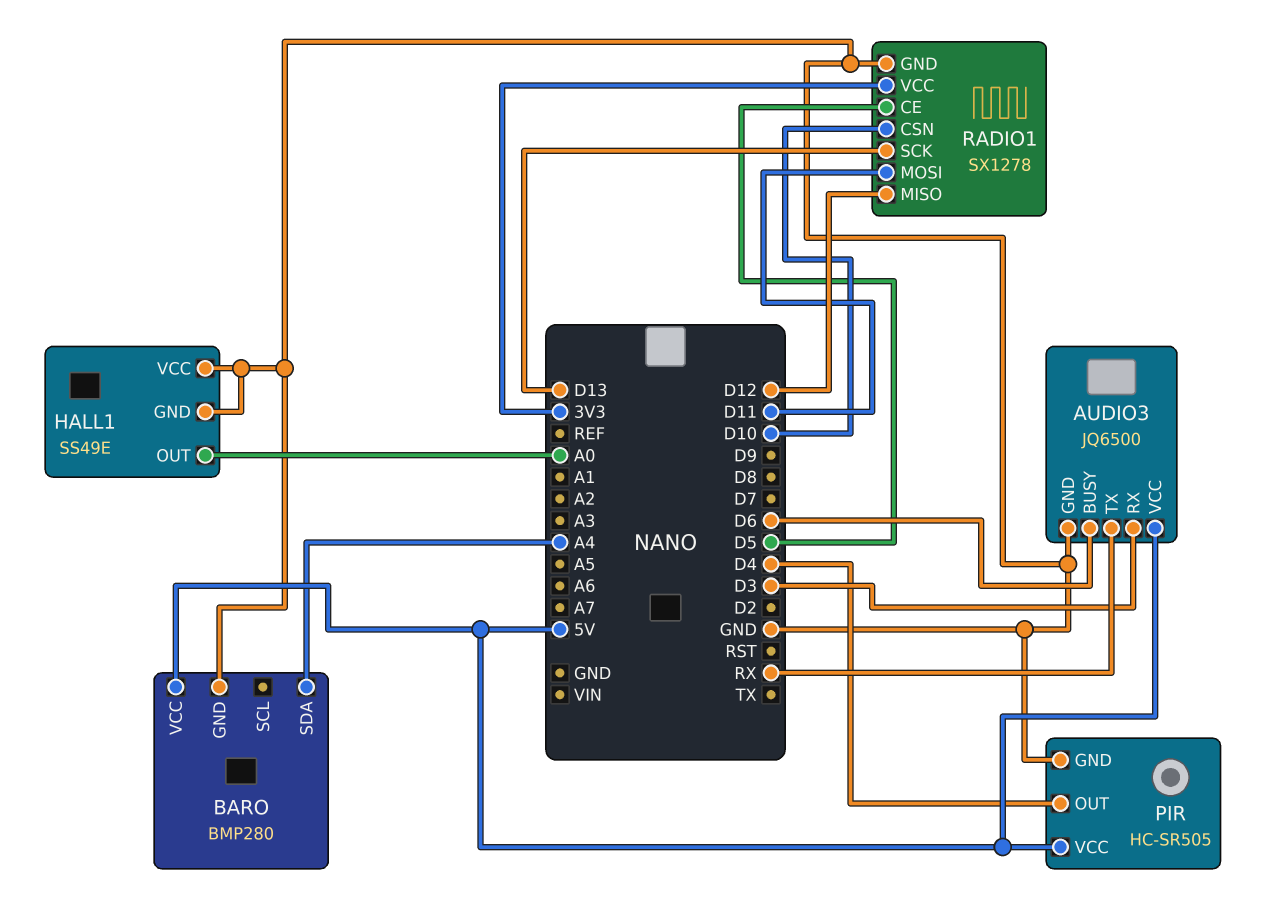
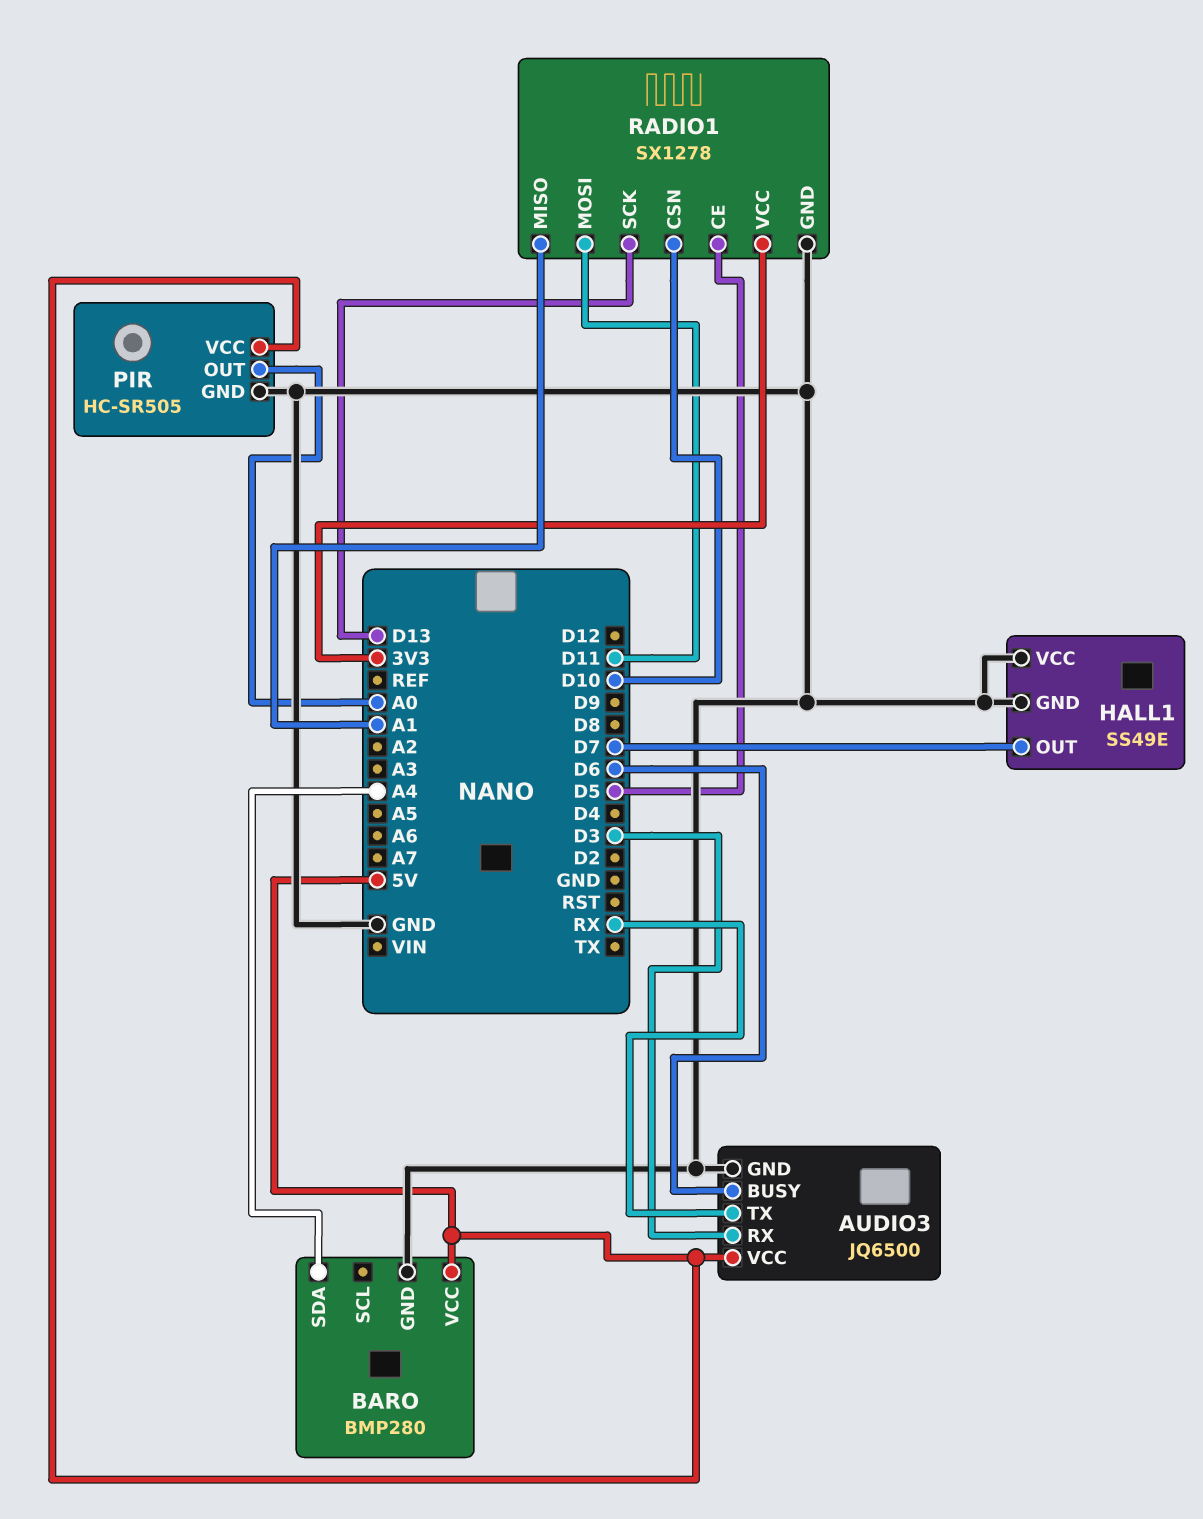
HALL1 pin OUT: A0 -> D7
PIR pin OUT: D4 -> A0
RADIO1 pin MISO: D12 -> A1

